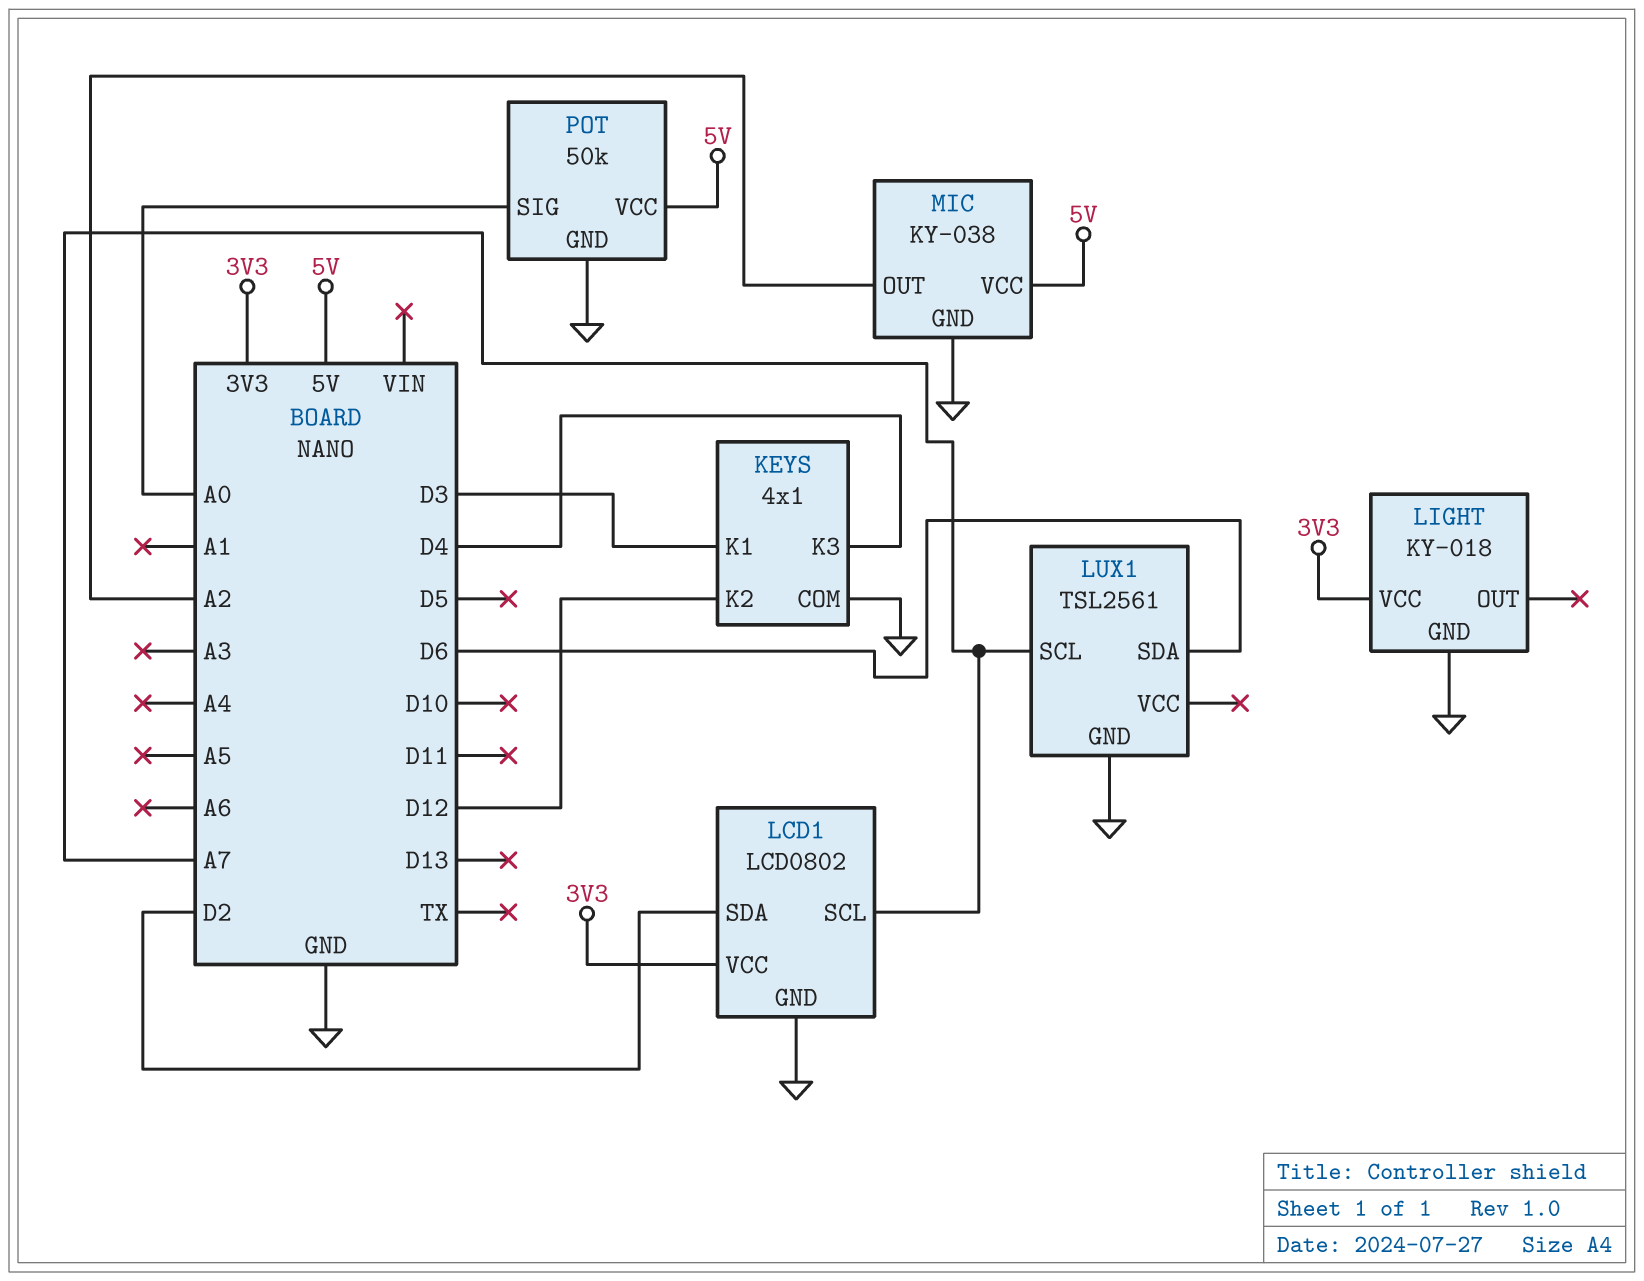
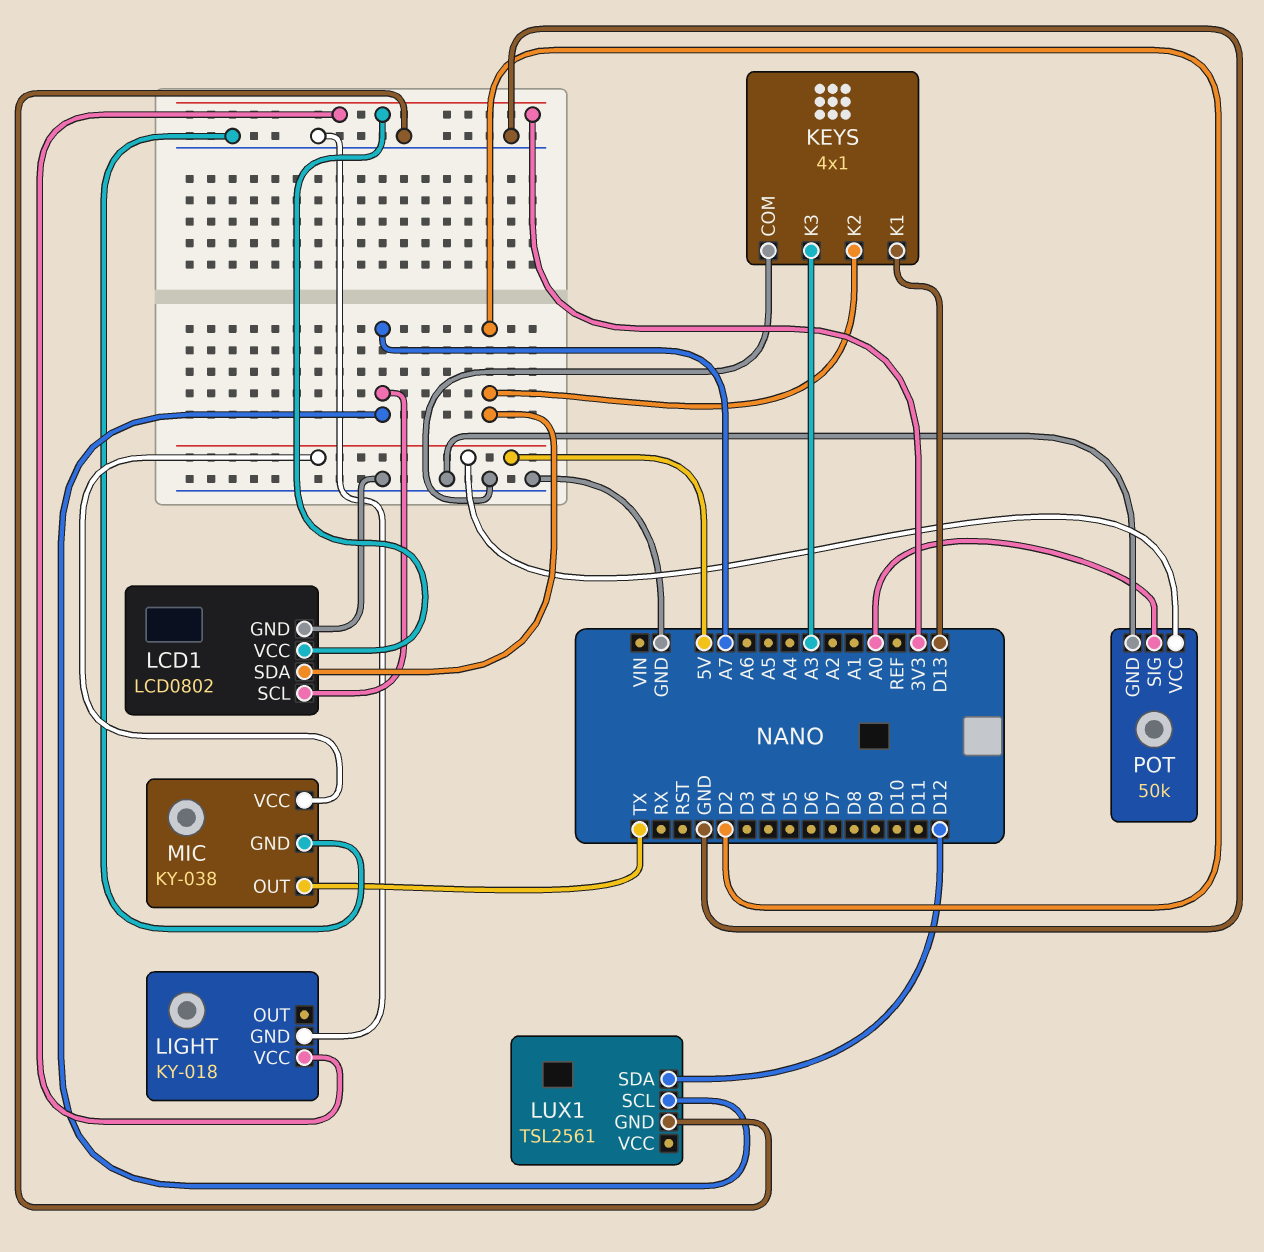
KEYS pin K1: D3 -> D13
KEYS pin K2: D12 -> D2
KEYS pin K3: D4 -> A3
LUX1 pin SDA: D6 -> D12
MIC pin OUT: A2 -> TX

